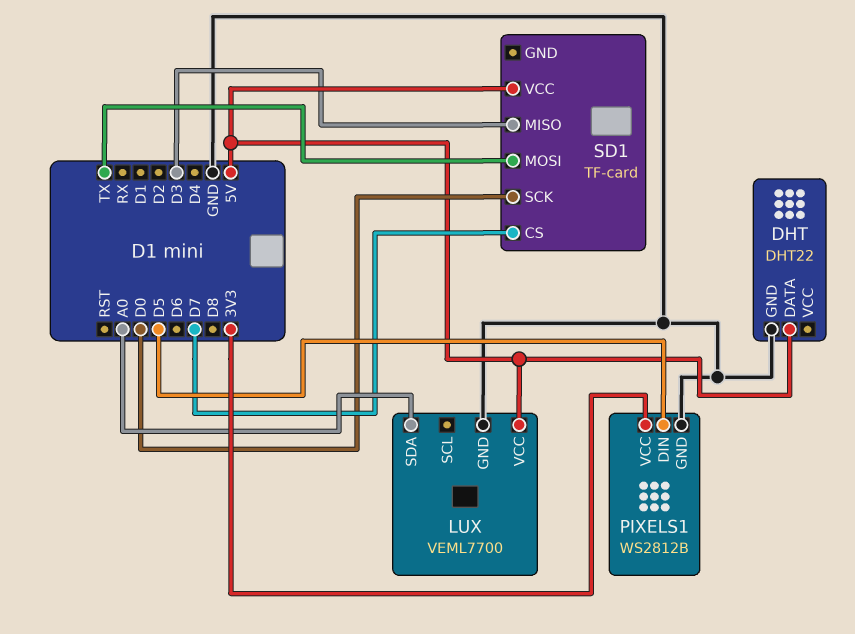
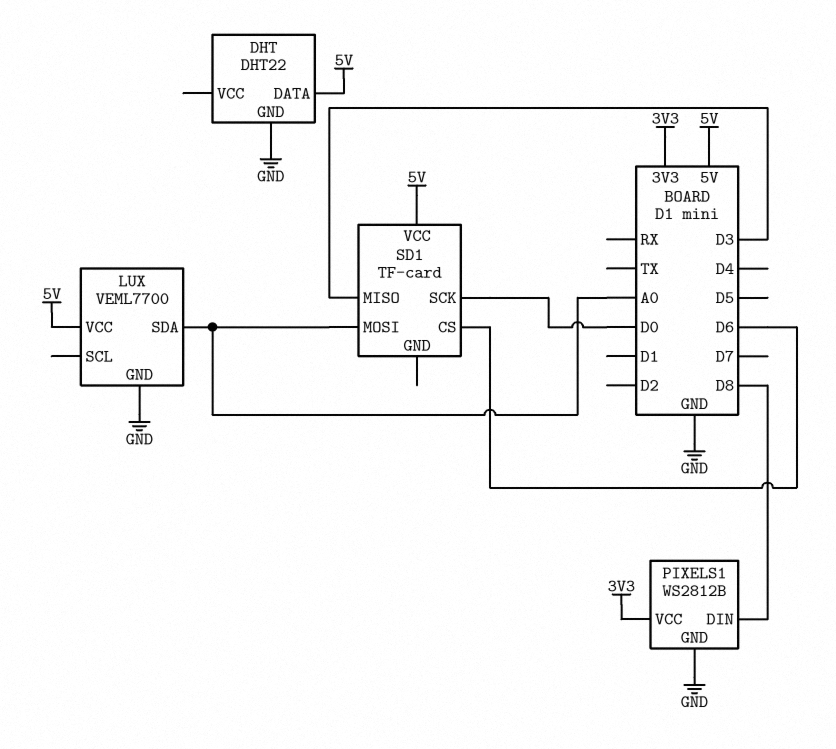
PIXELS1 pin DIN: D5 -> D8
SD1 pin CS: D7 -> D6
SD1 pin MOSI: TX -> A0

